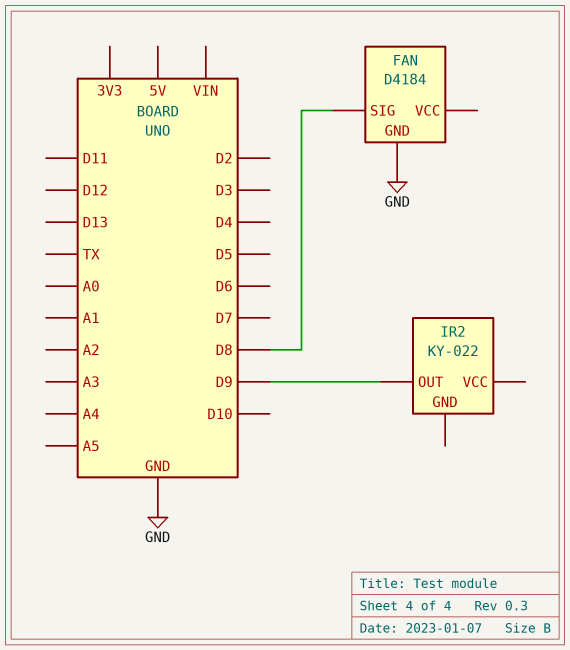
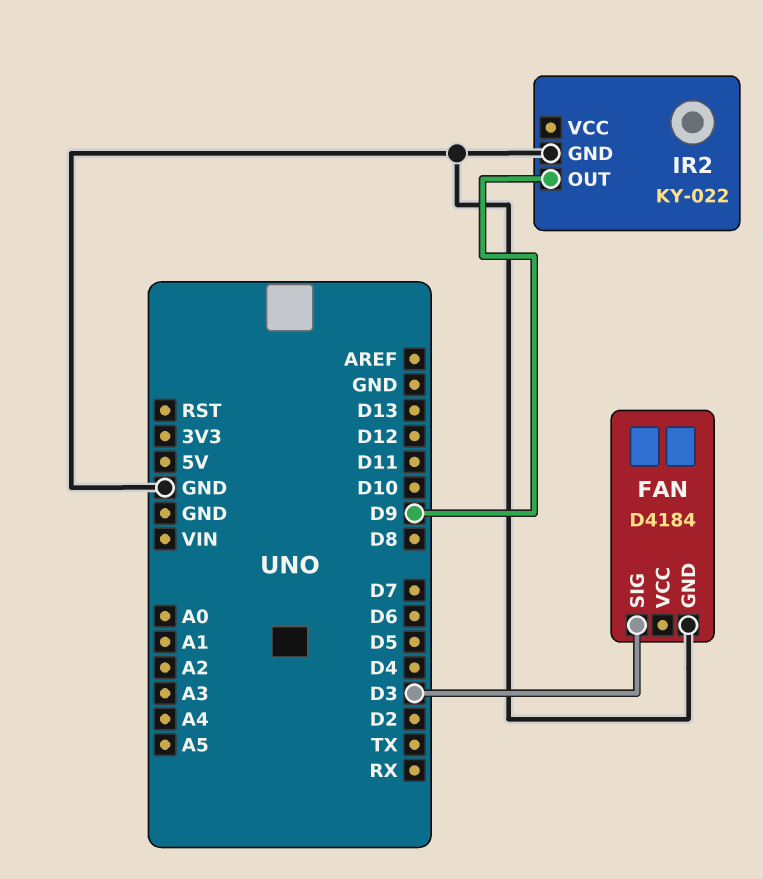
FAN pin SIG: D8 -> D3
IR2 pin GND: none -> GND

